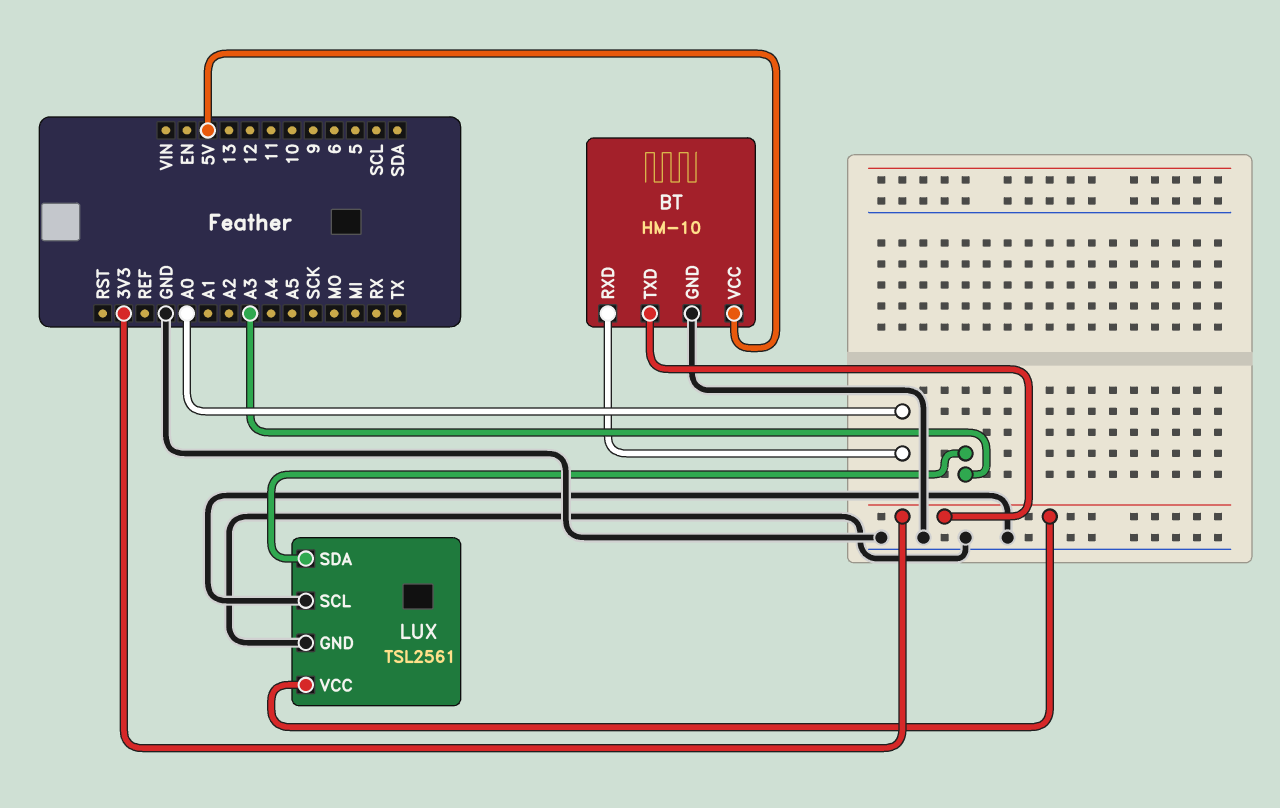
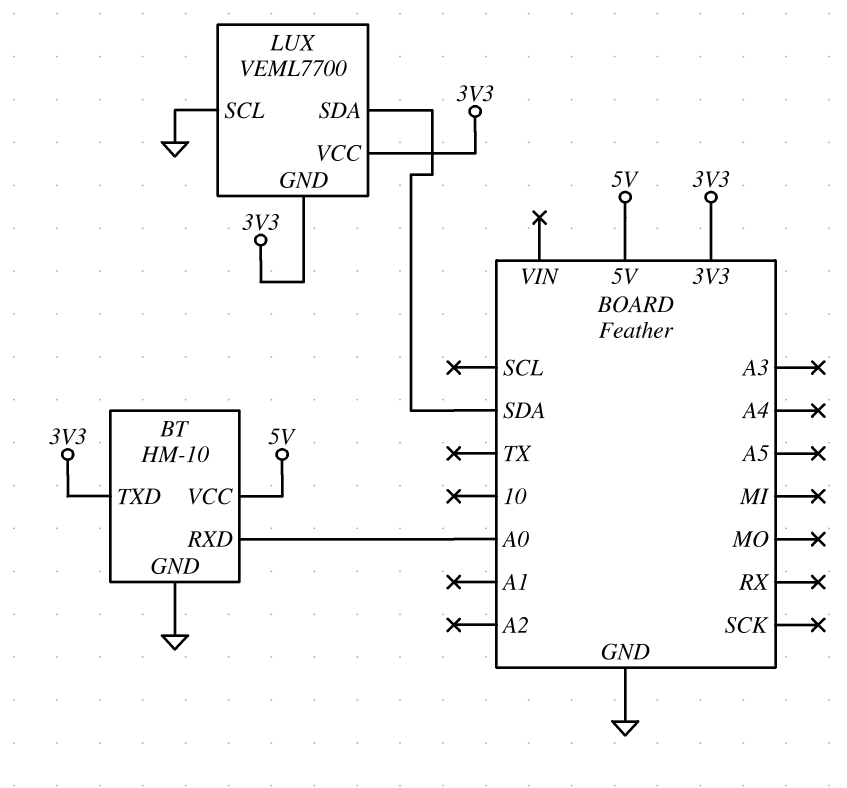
LUX: TSL2561 -> VEML7700
LUX pin GND: GND -> 3V3
LUX pin SDA: A3 -> SDA

